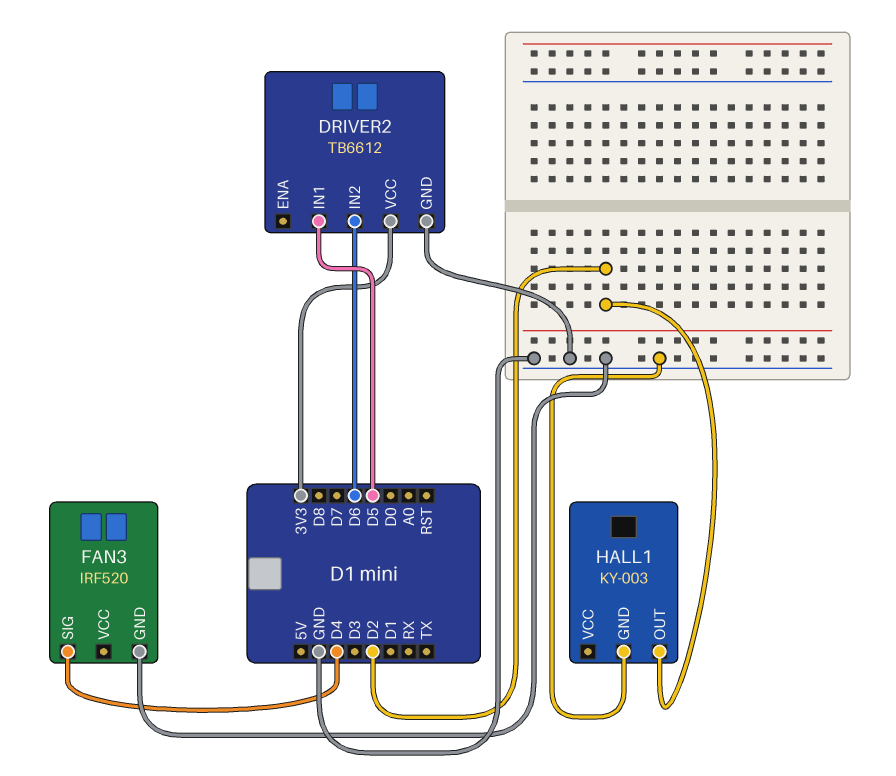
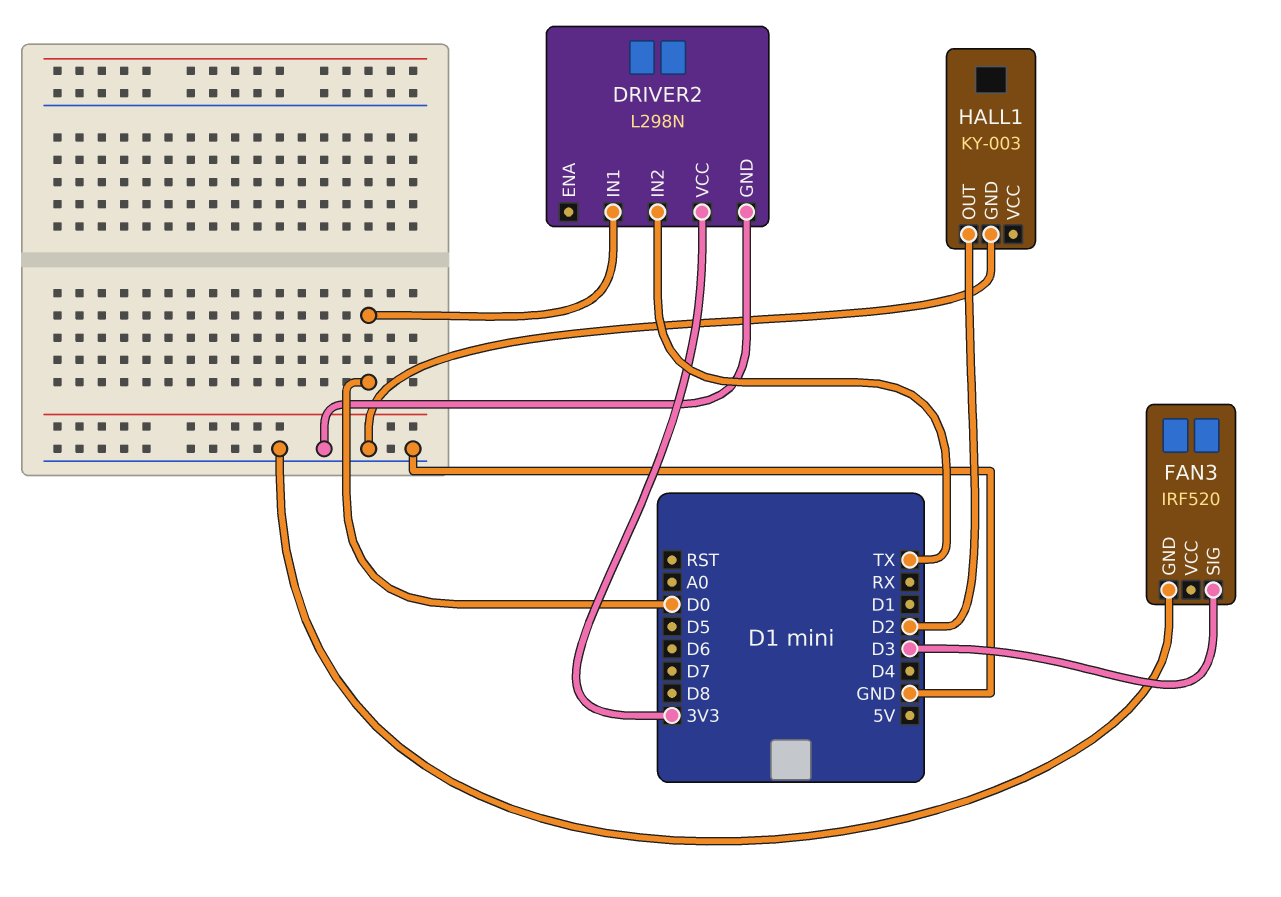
DRIVER2: TB6612 -> L298N
DRIVER2 pin IN1: D5 -> D0
DRIVER2 pin IN2: D6 -> TX
FAN3 pin SIG: D4 -> D3

